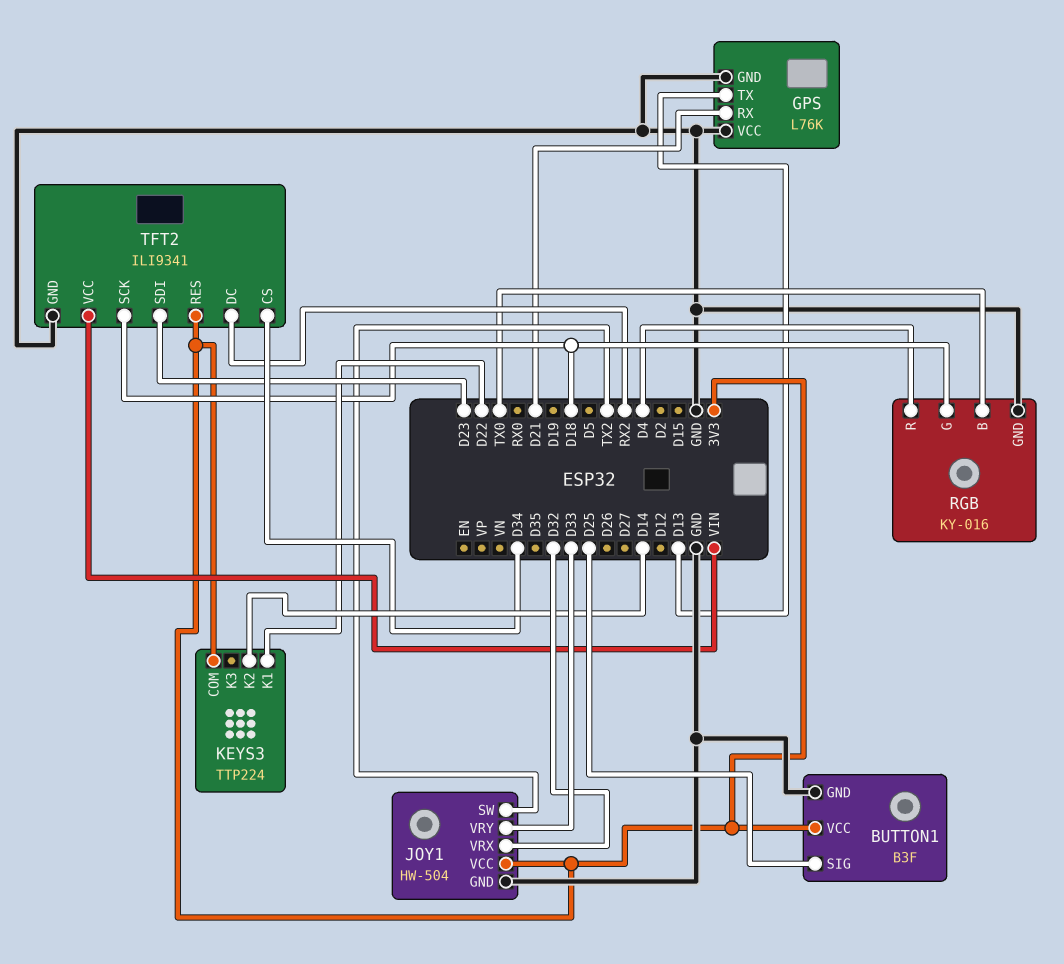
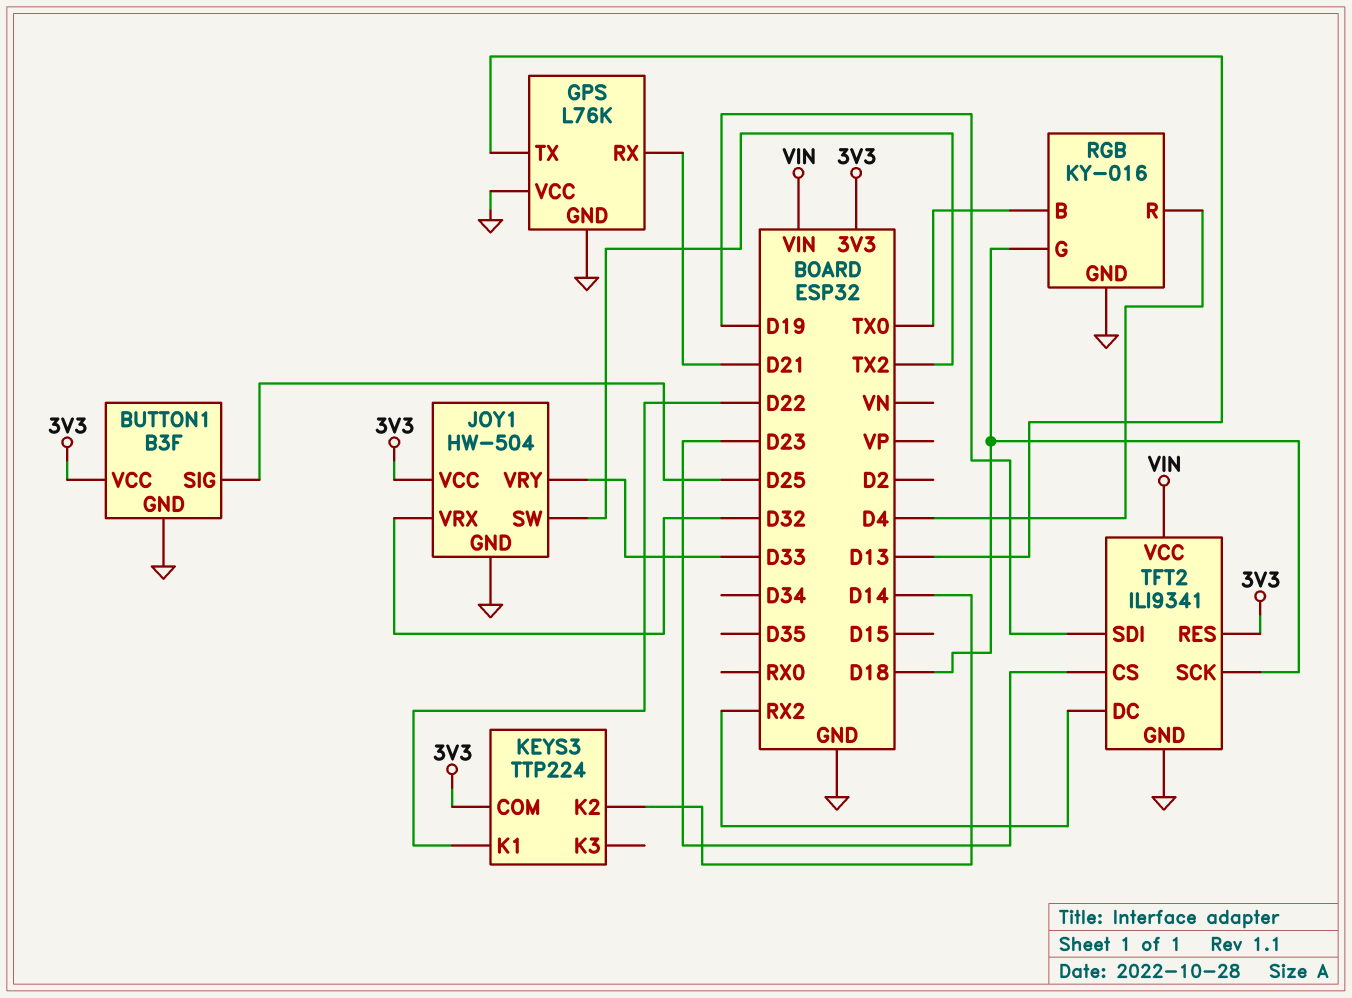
TFT2 pin CS: D34 -> D23
TFT2 pin SDI: D23 -> D19

